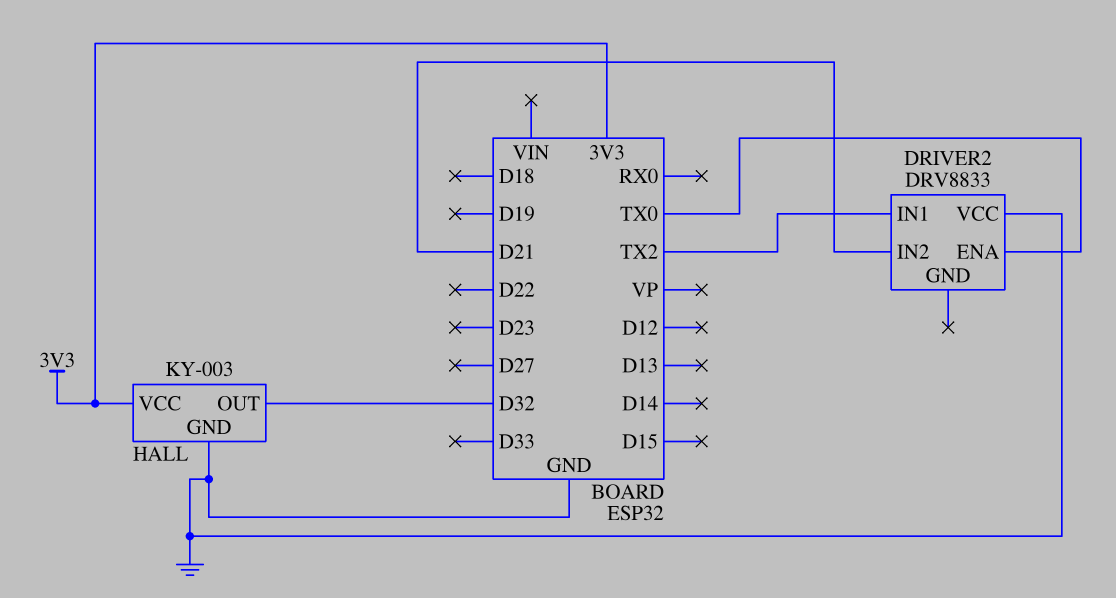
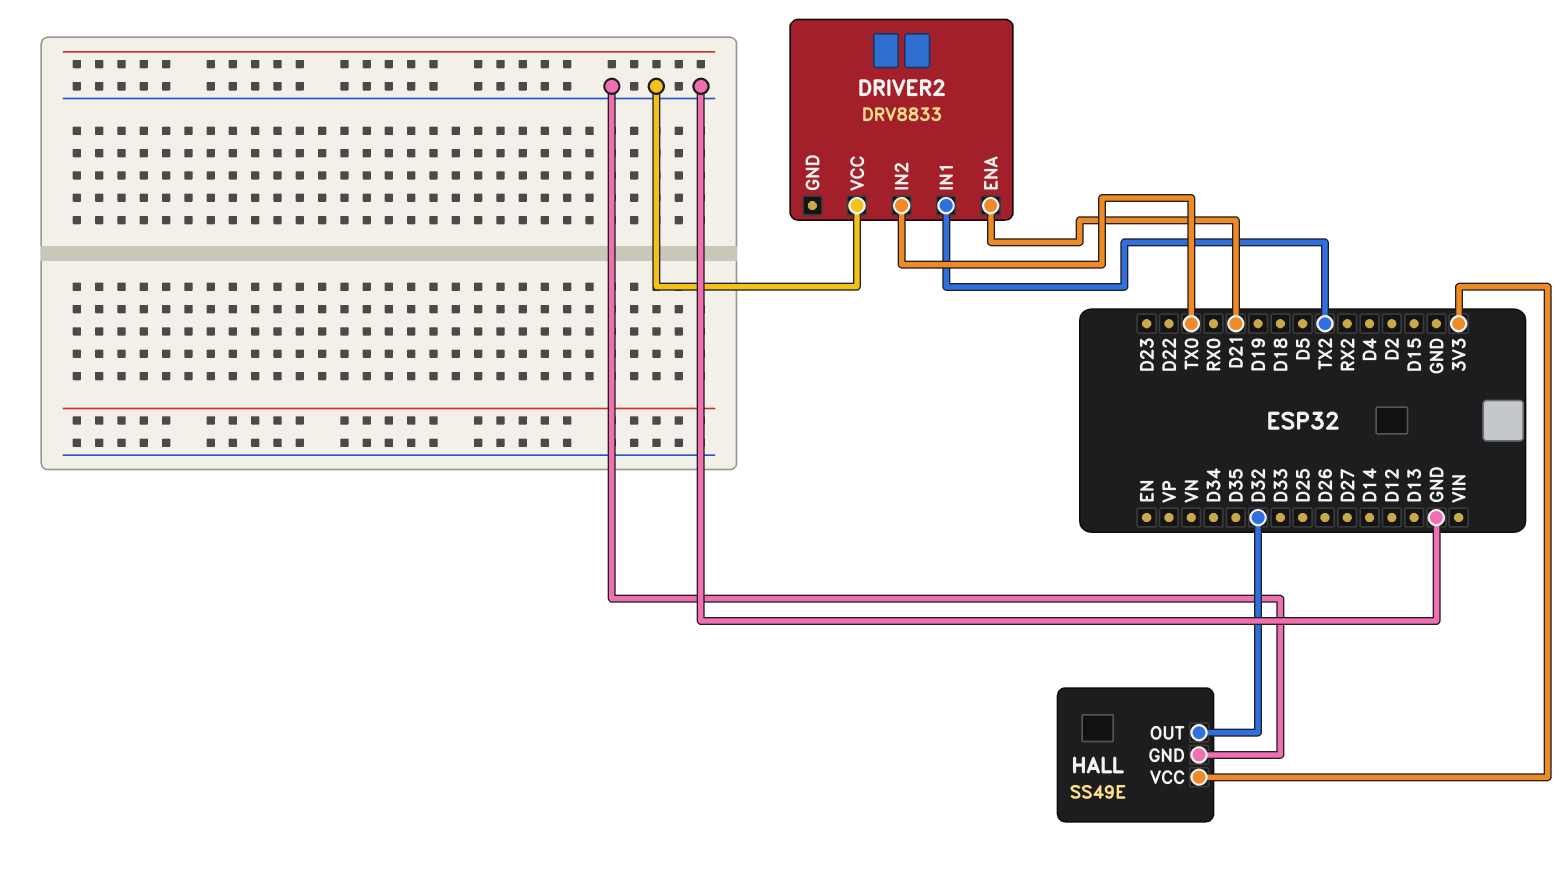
DRIVER2 pin ENA: TX0 -> D21
DRIVER2 pin IN2: D21 -> TX0
HALL: KY-003 -> SS49E

